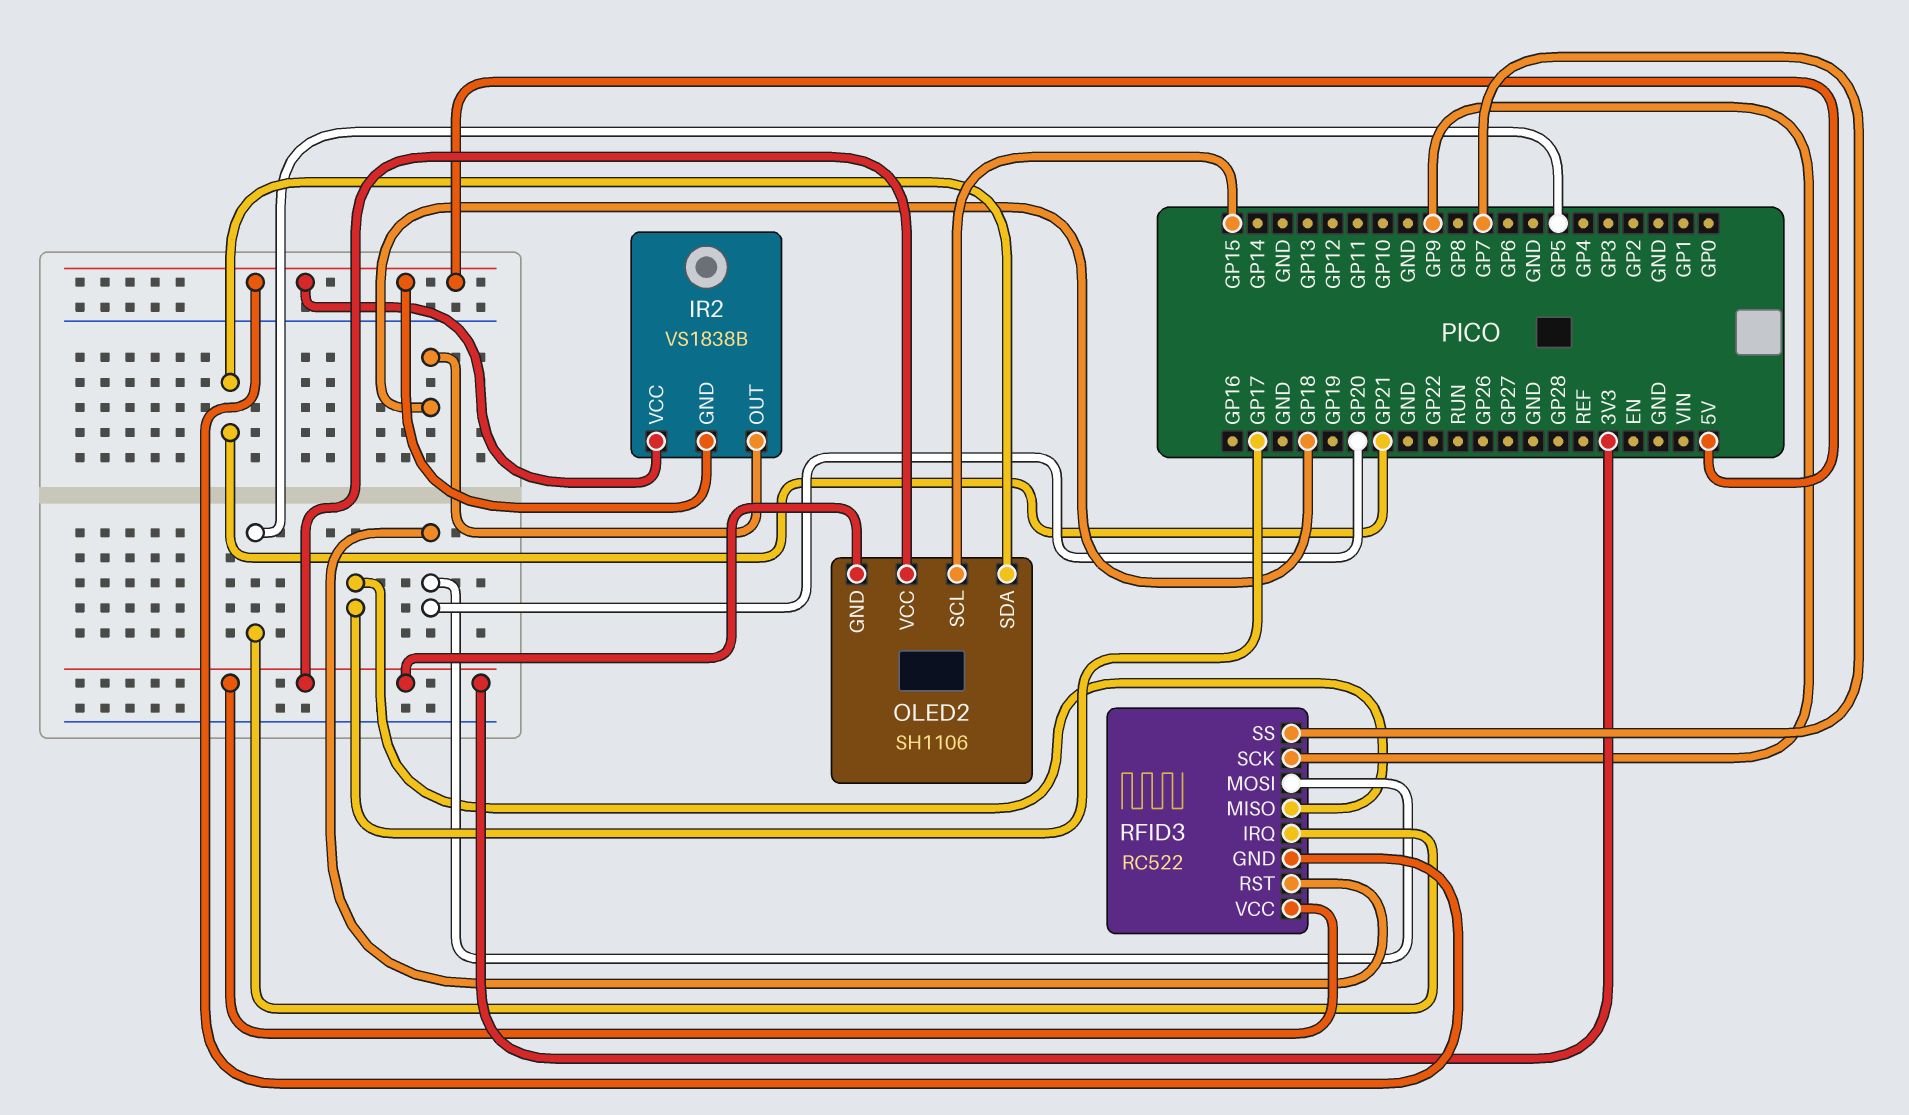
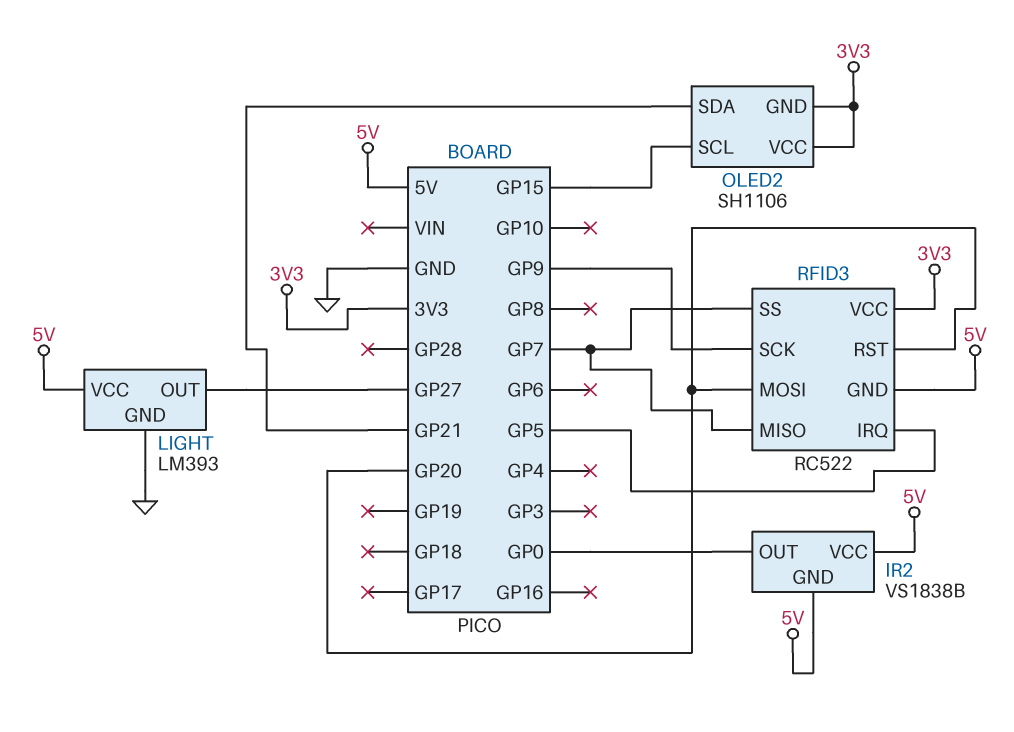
IR2 pin OUT: GP18 -> GP0
LIGHT: none -> LM393
LIGHT pin GND: none -> GND
LIGHT pin OUT: none -> GP27
LIGHT pin VCC: none -> 5V
RFID3 pin MISO: GP17 -> GP7

